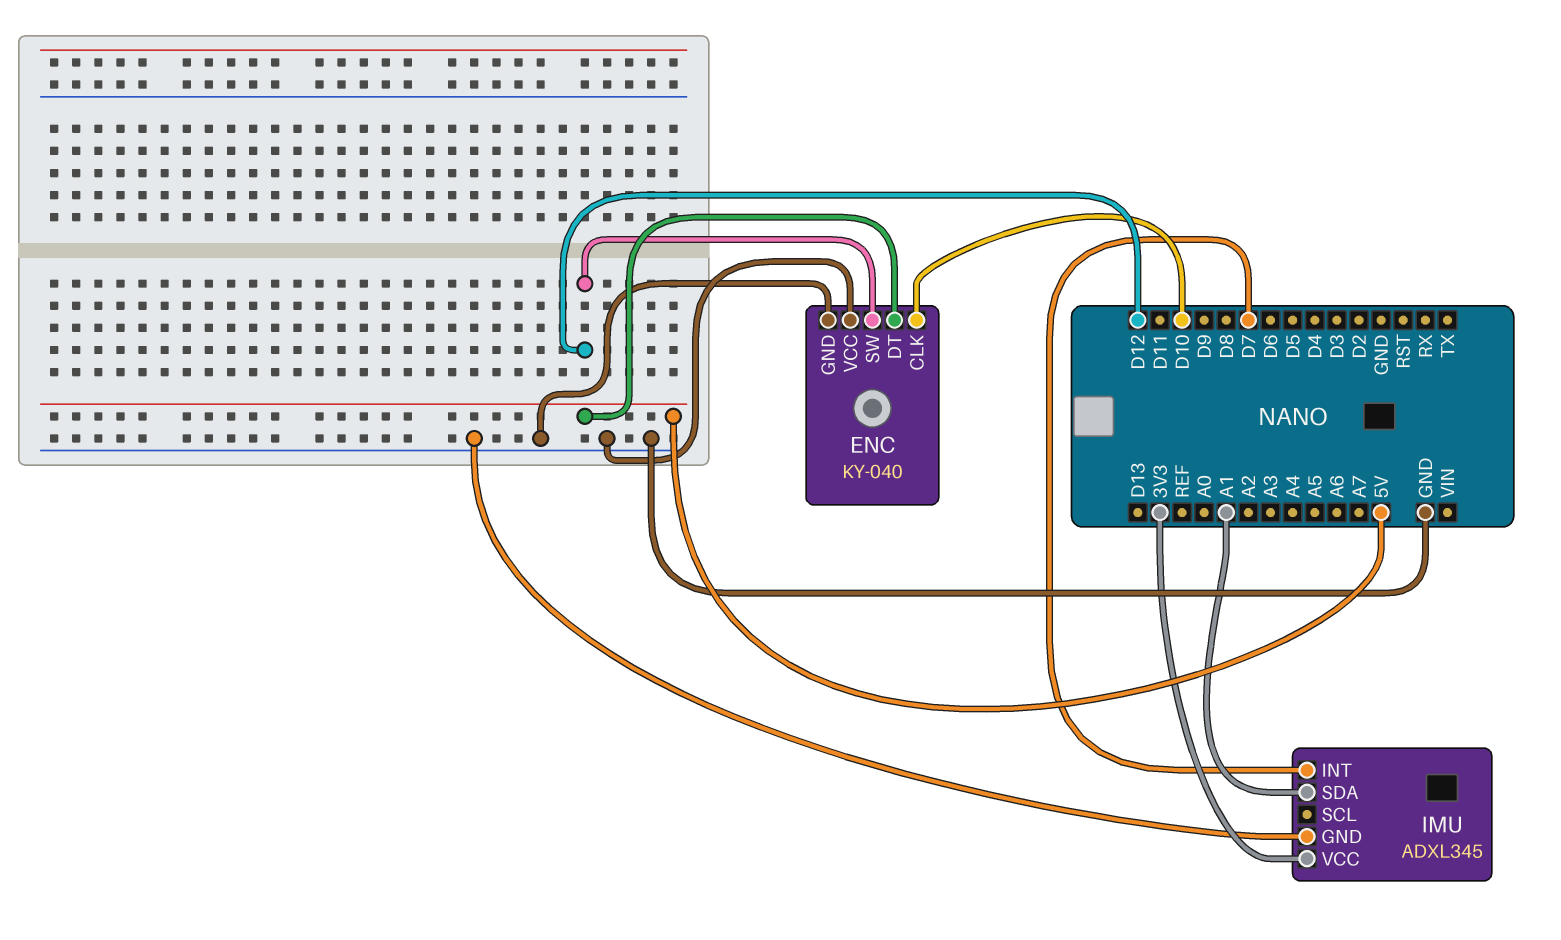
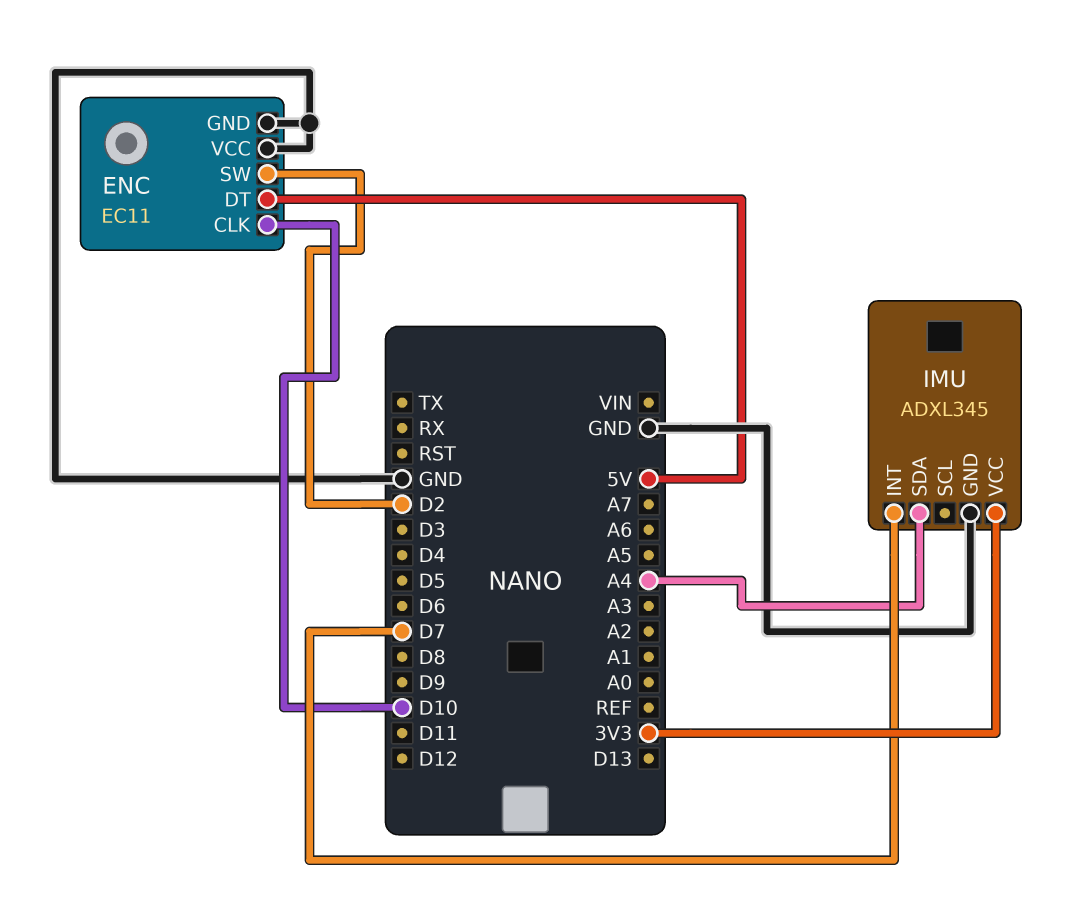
ENC: KY-040 -> EC11
ENC pin SW: D12 -> D2
IMU pin SDA: A1 -> A4

